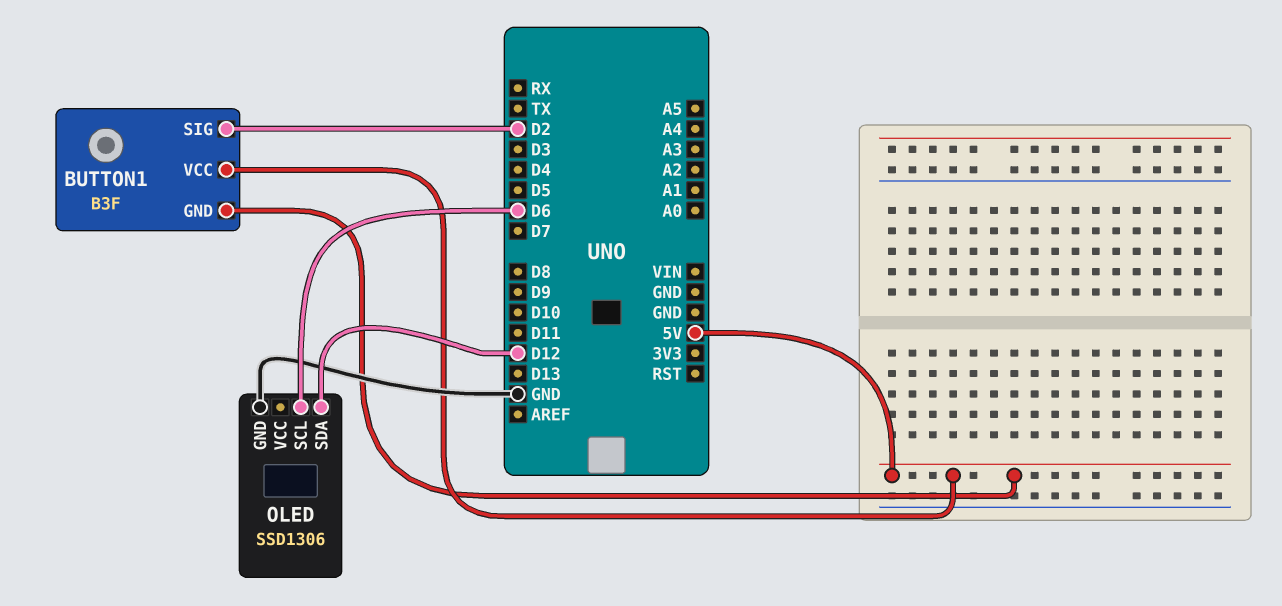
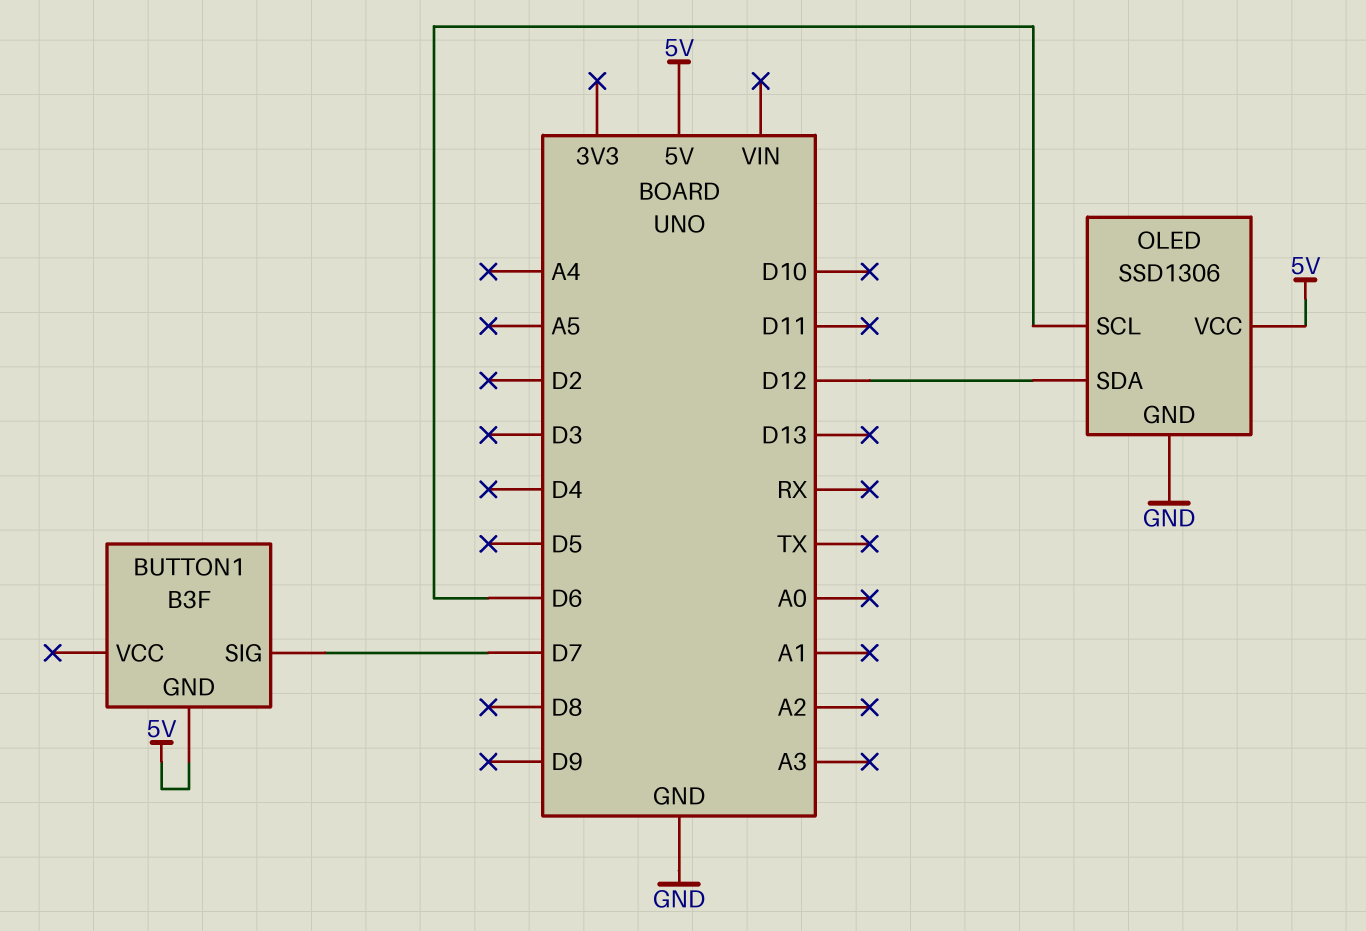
BUTTON1 pin SIG: D2 -> D7
BUTTON1 pin VCC: 5V -> none
OLED pin VCC: none -> 5V

